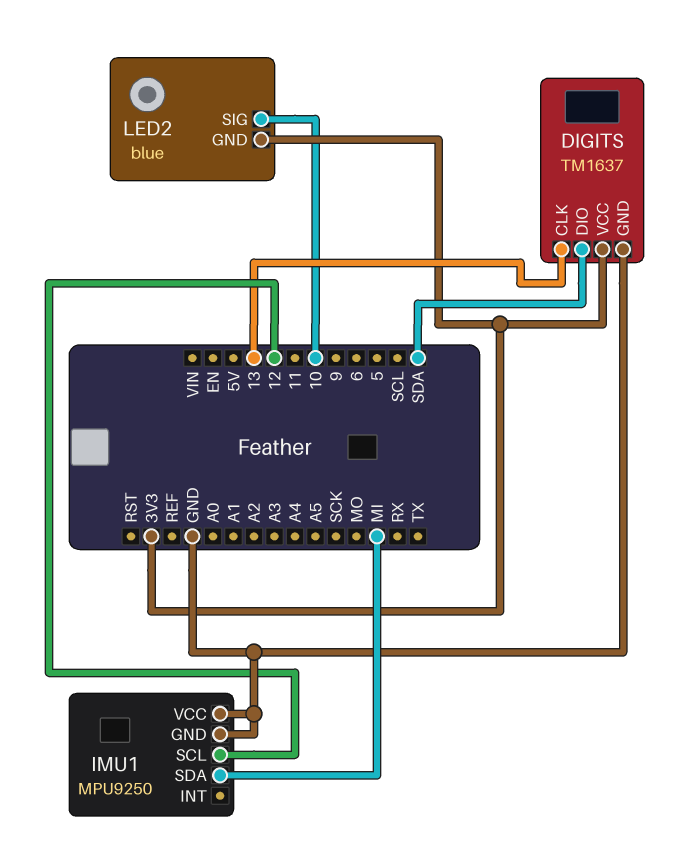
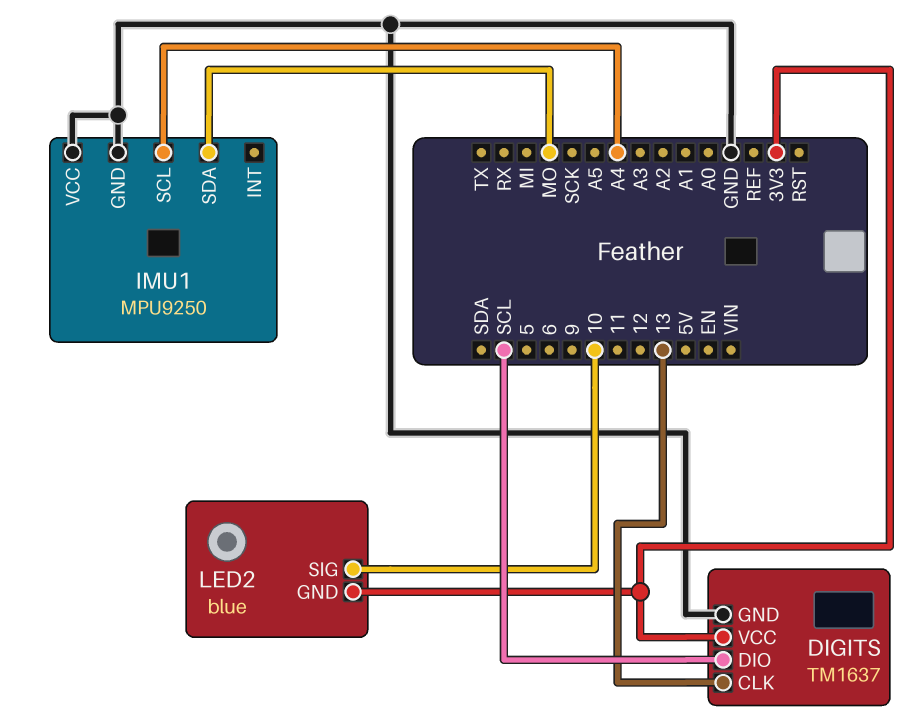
DIGITS pin DIO: SDA -> SCL
IMU1 pin SCL: 12 -> A4
IMU1 pin SDA: MI -> MO

